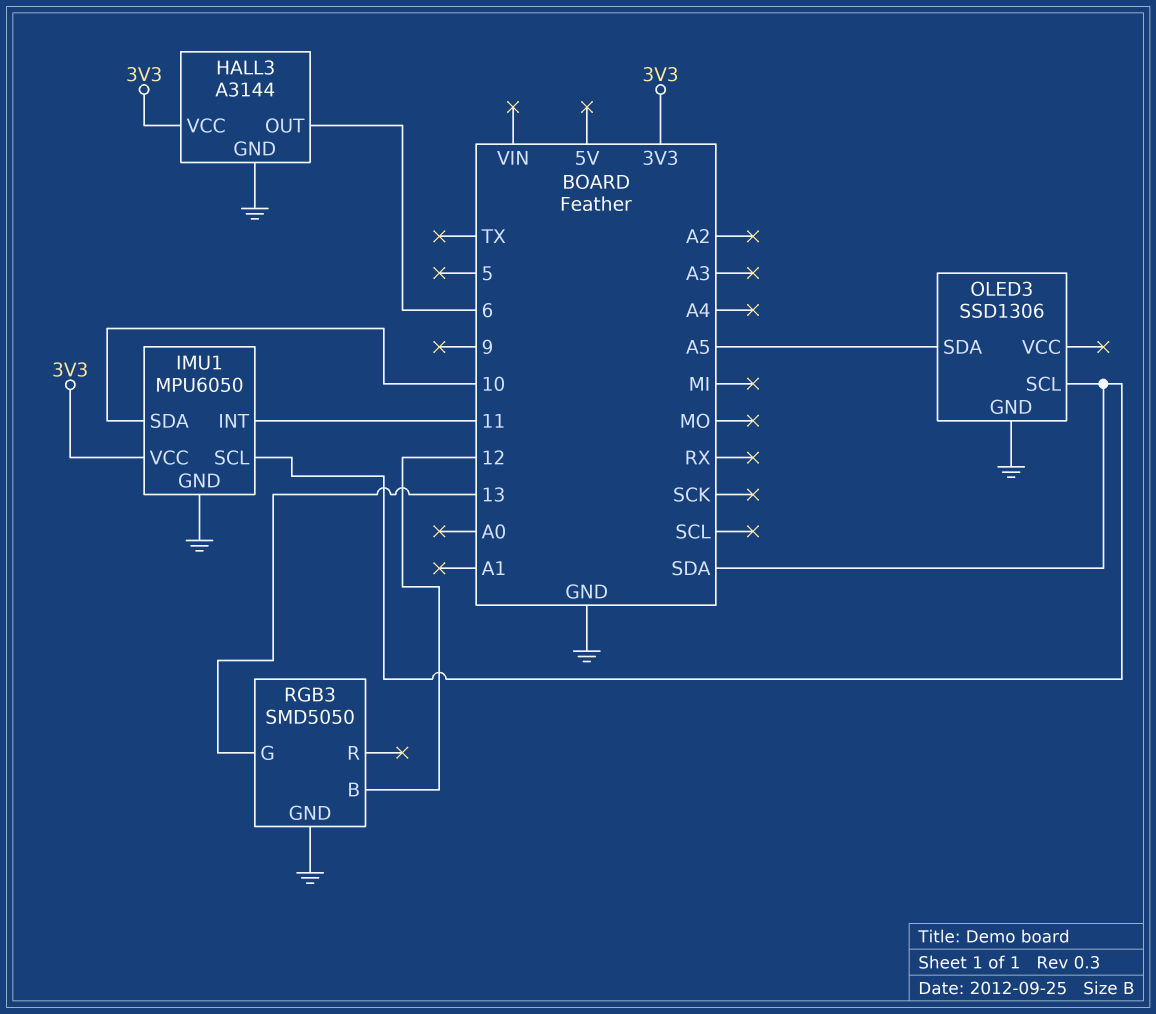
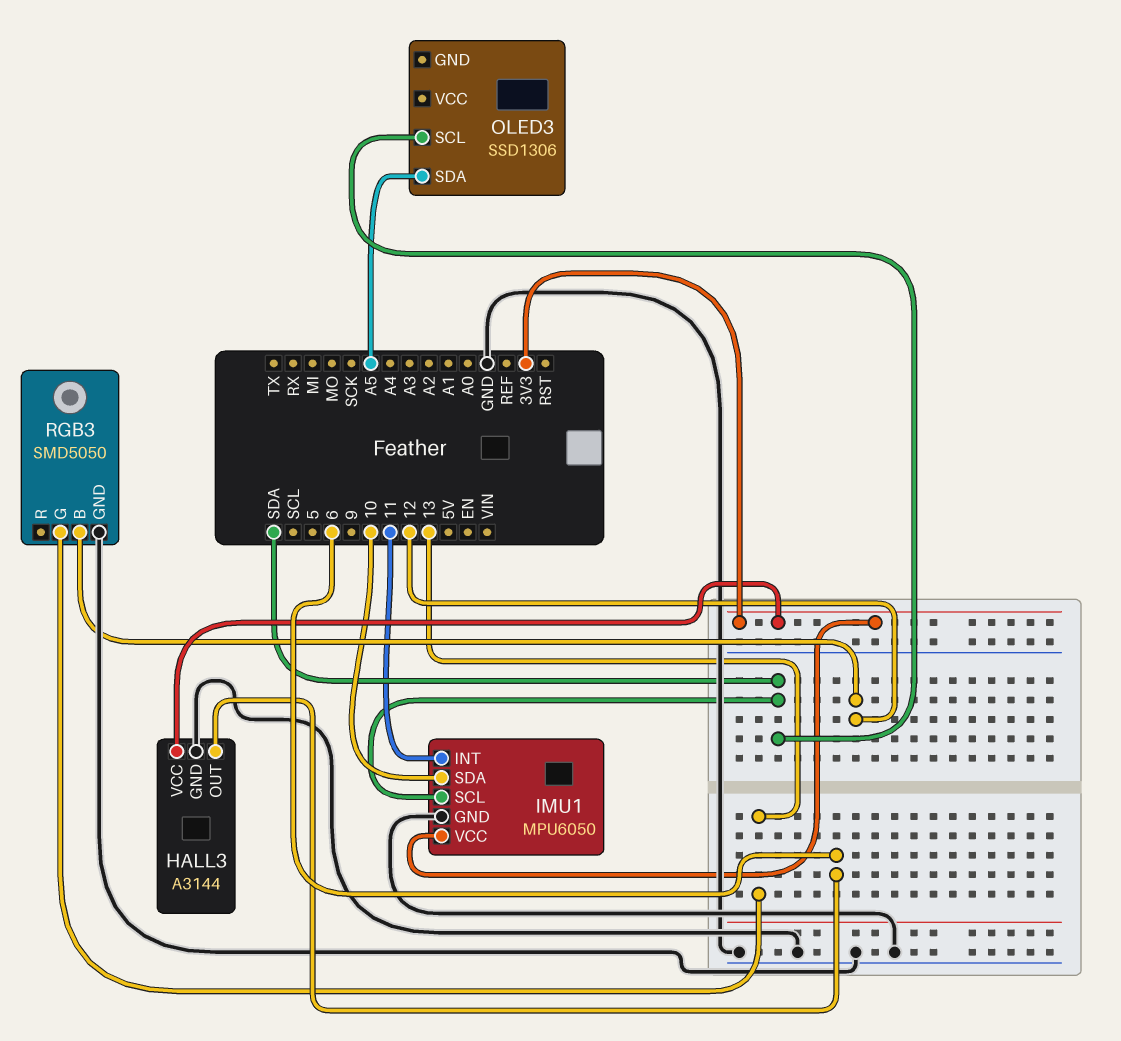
OLED3 pin GND: GND -> none

